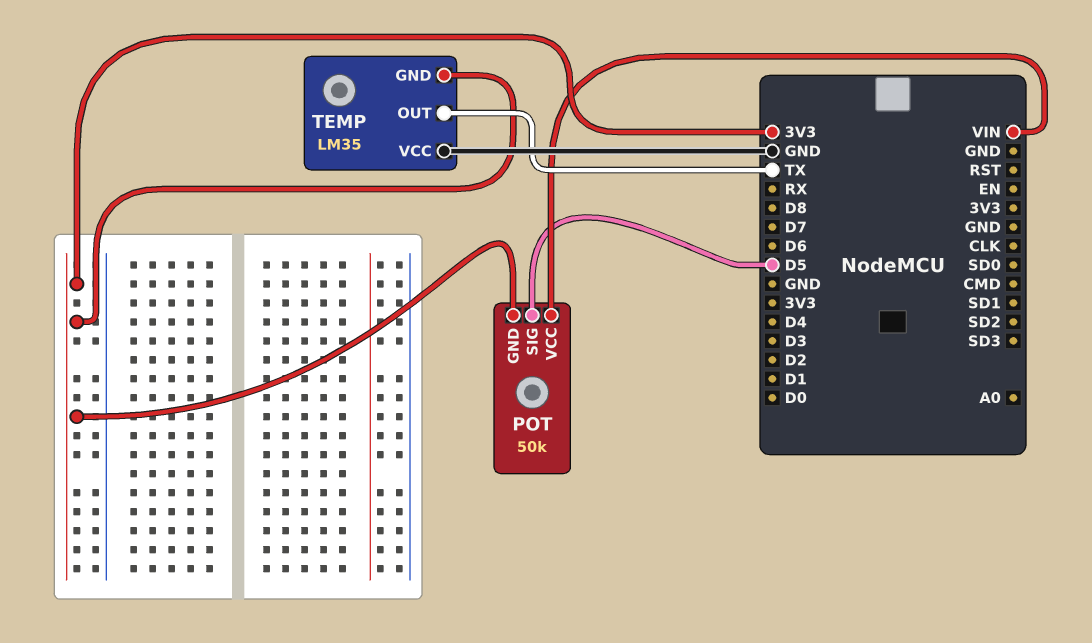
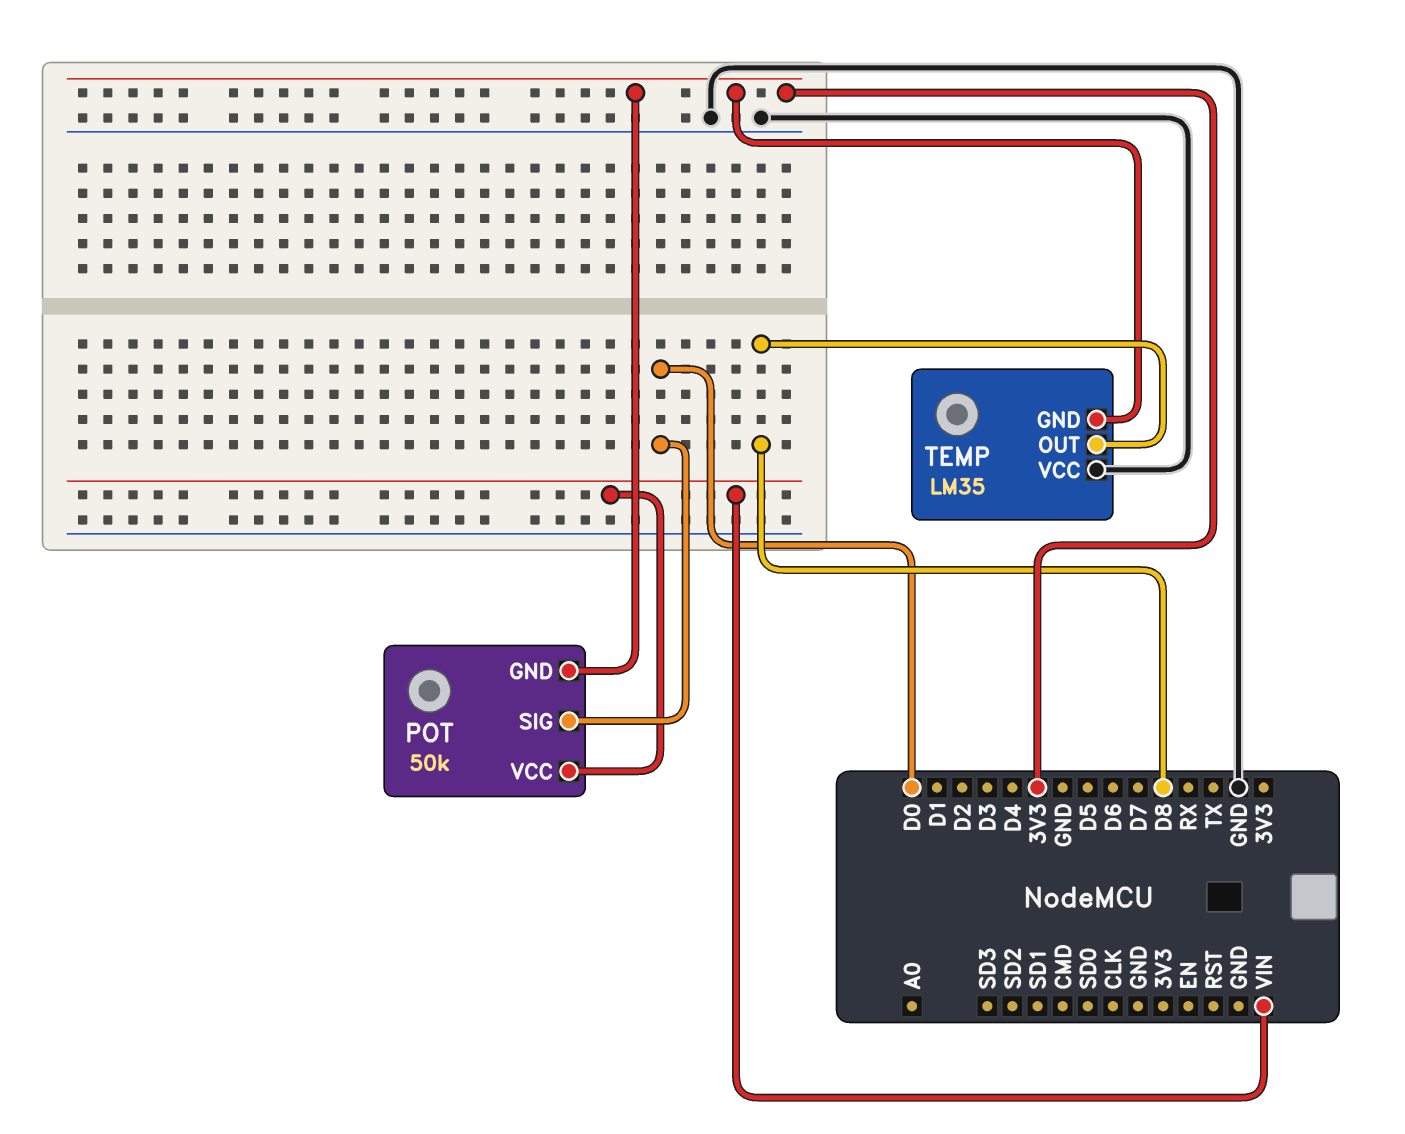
POT pin SIG: D5 -> D0
TEMP pin OUT: TX -> D8

